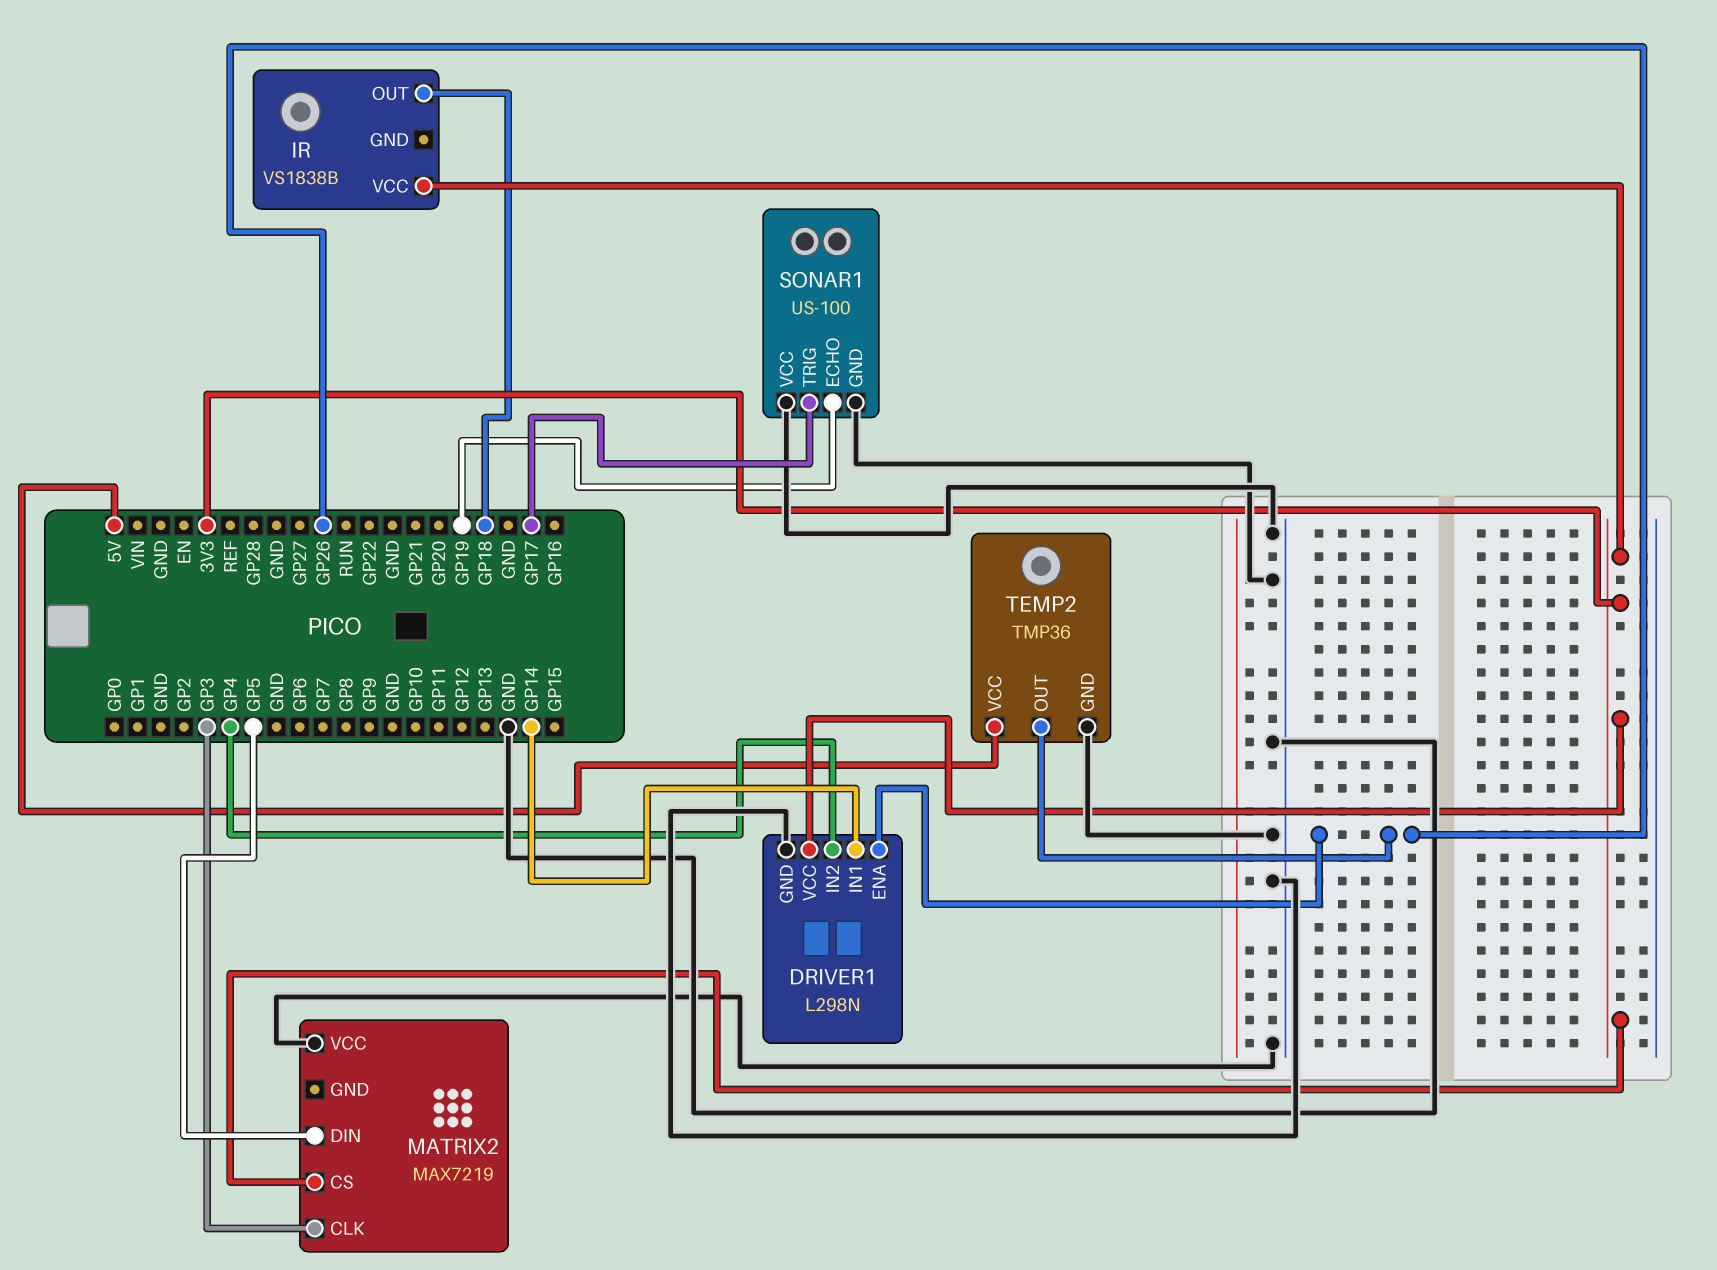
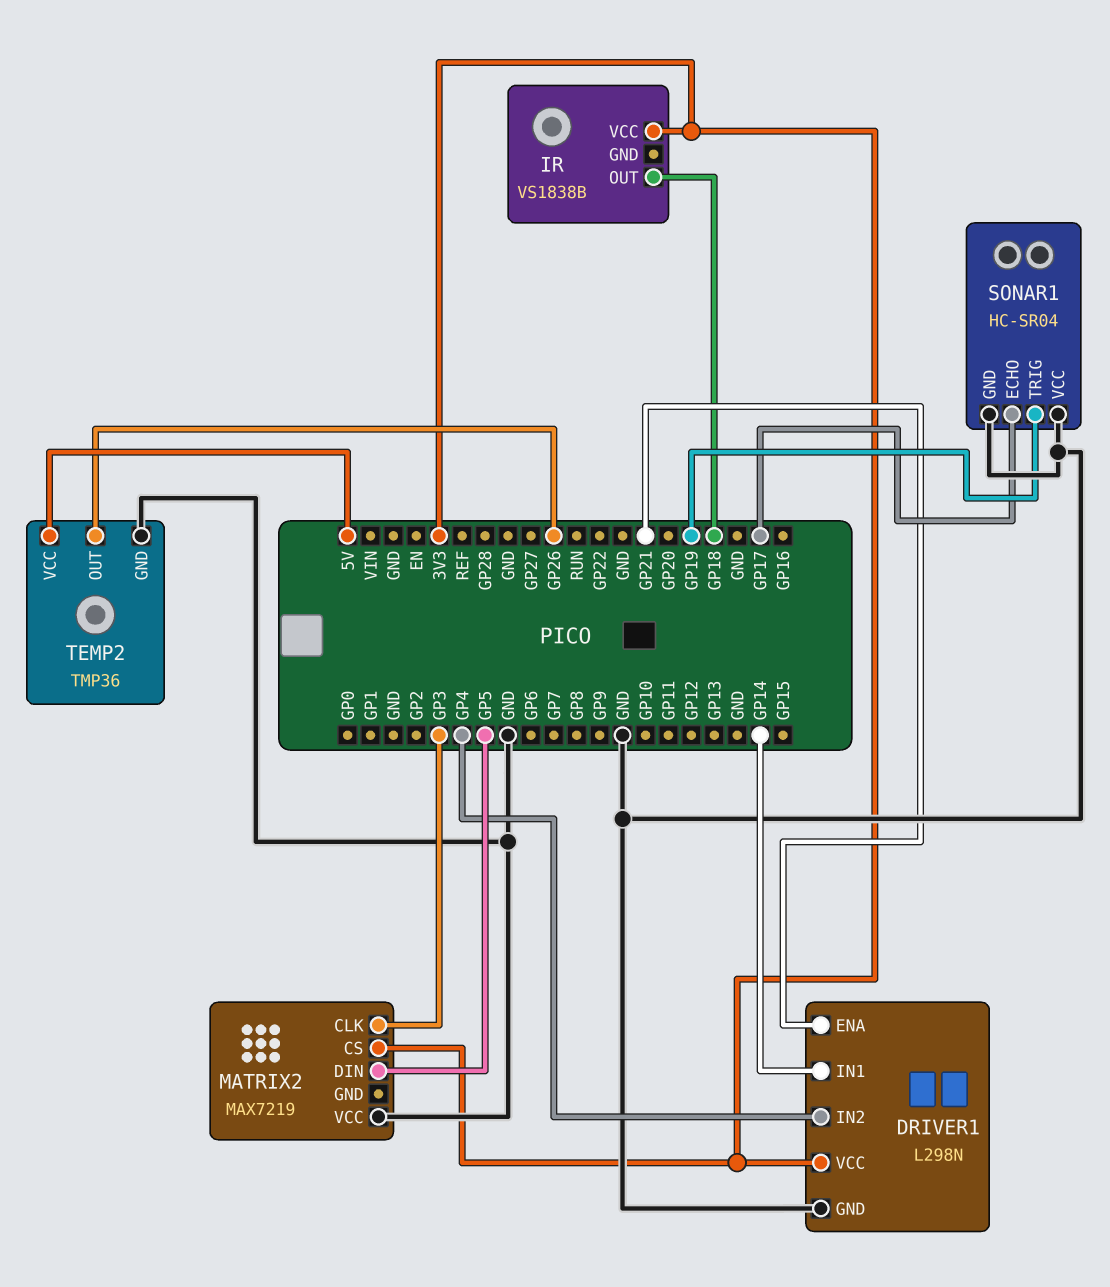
DRIVER1 pin ENA: GP26 -> GP21
SONAR1: US-100 -> HC-SR04
SONAR1 pin ECHO: GP19 -> GP17
SONAR1 pin TRIG: GP17 -> GP19

